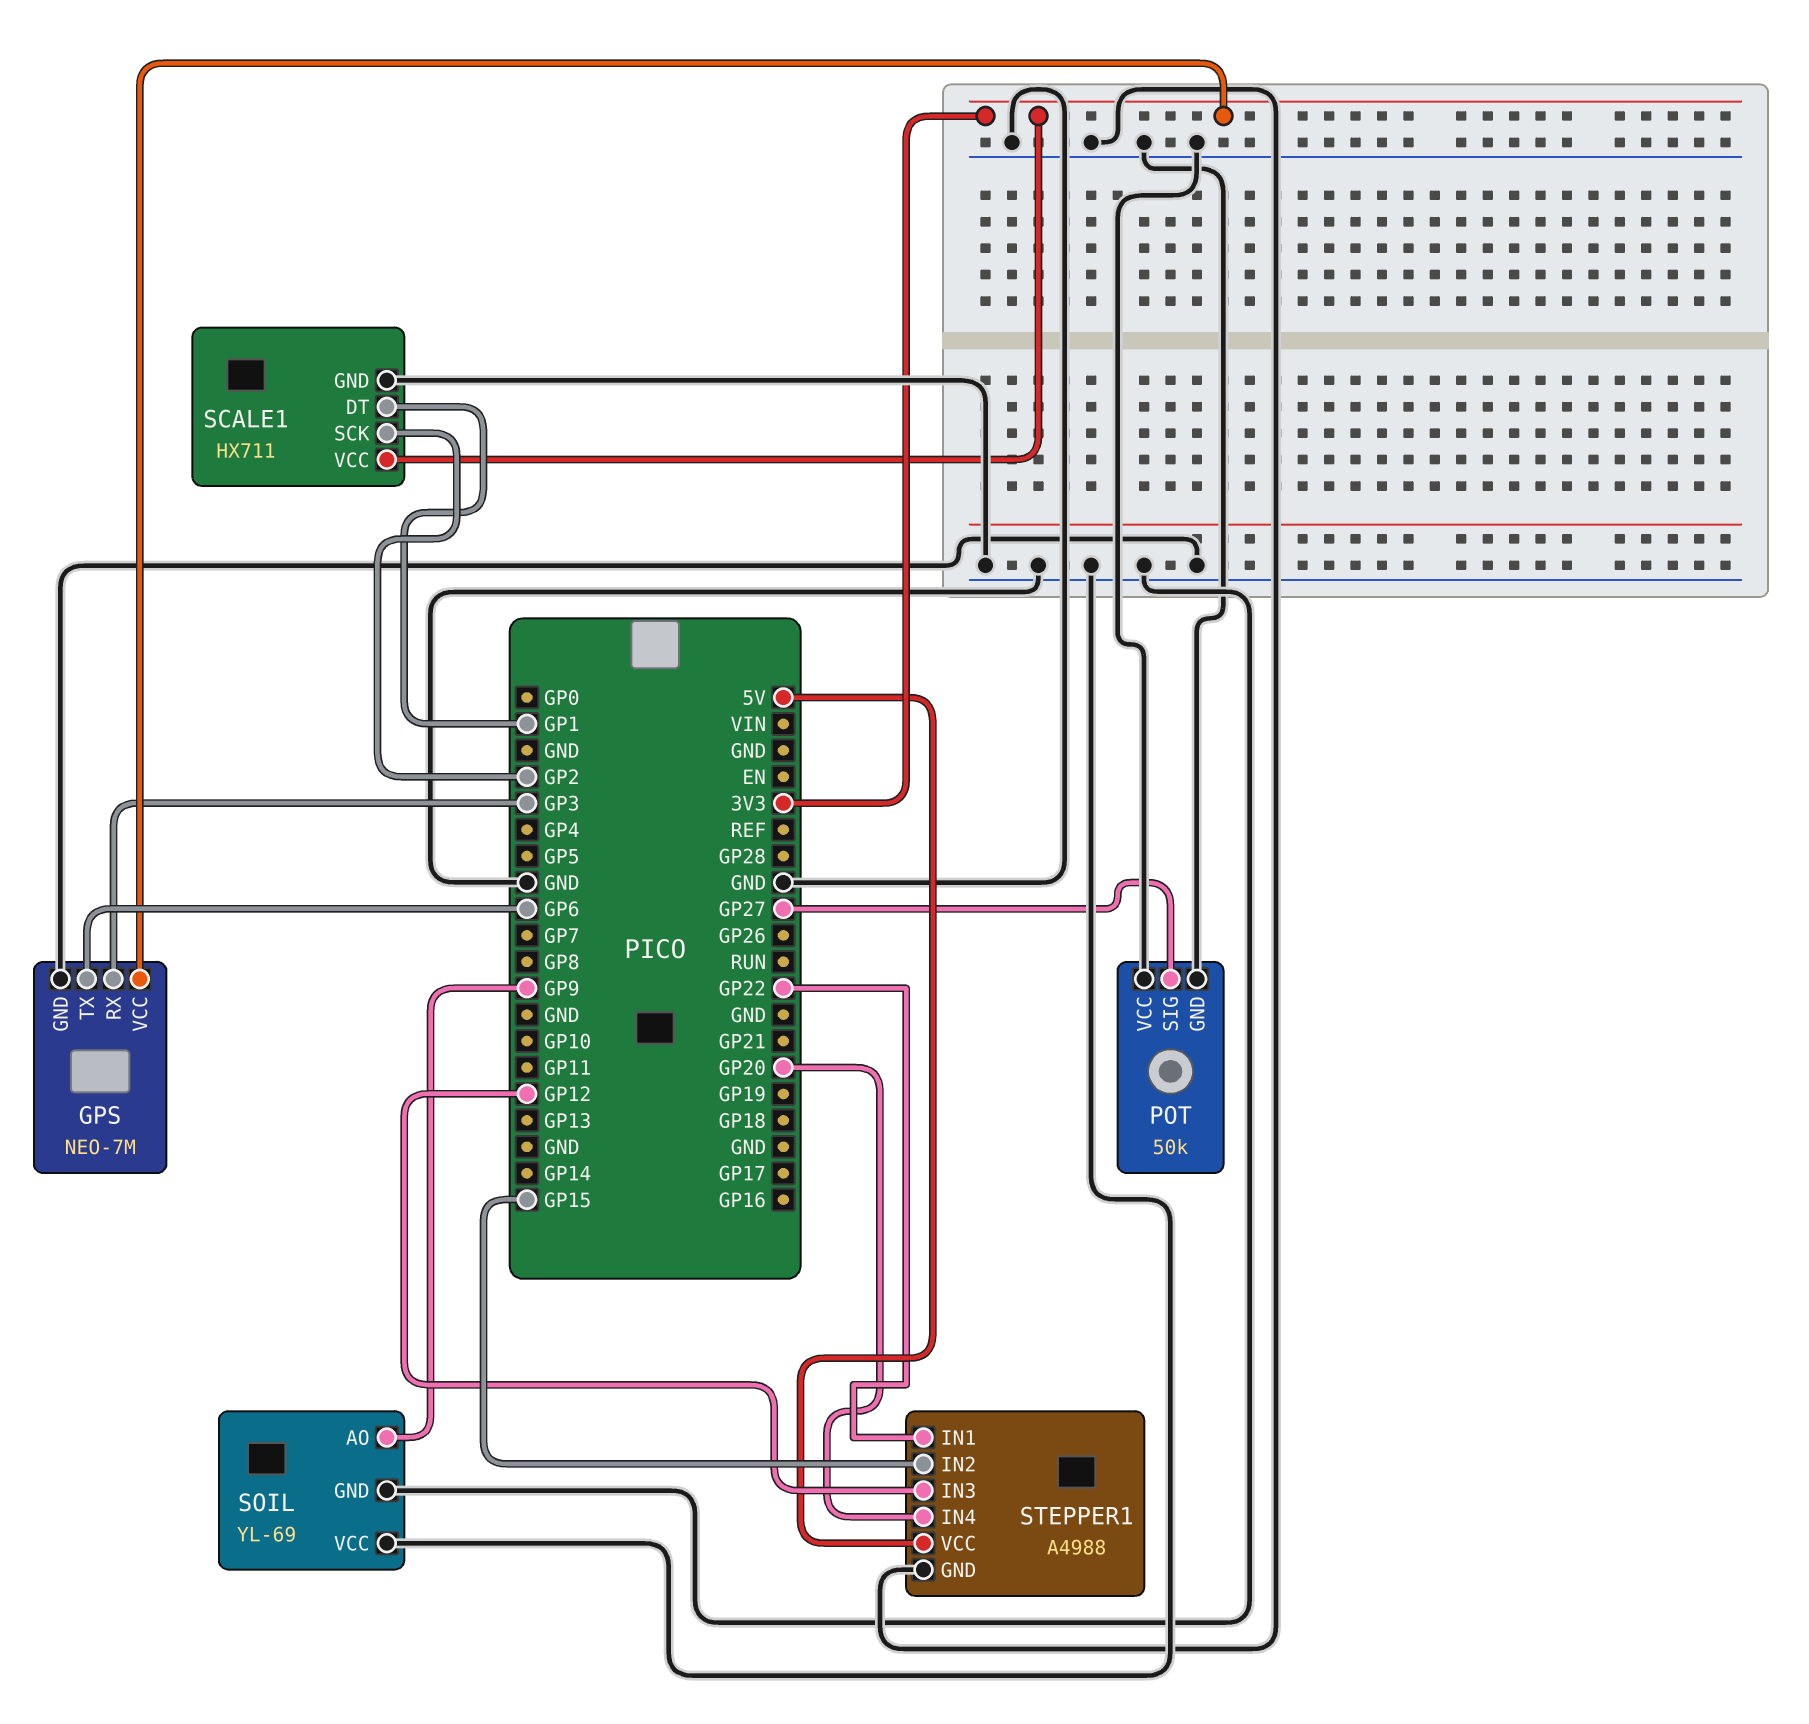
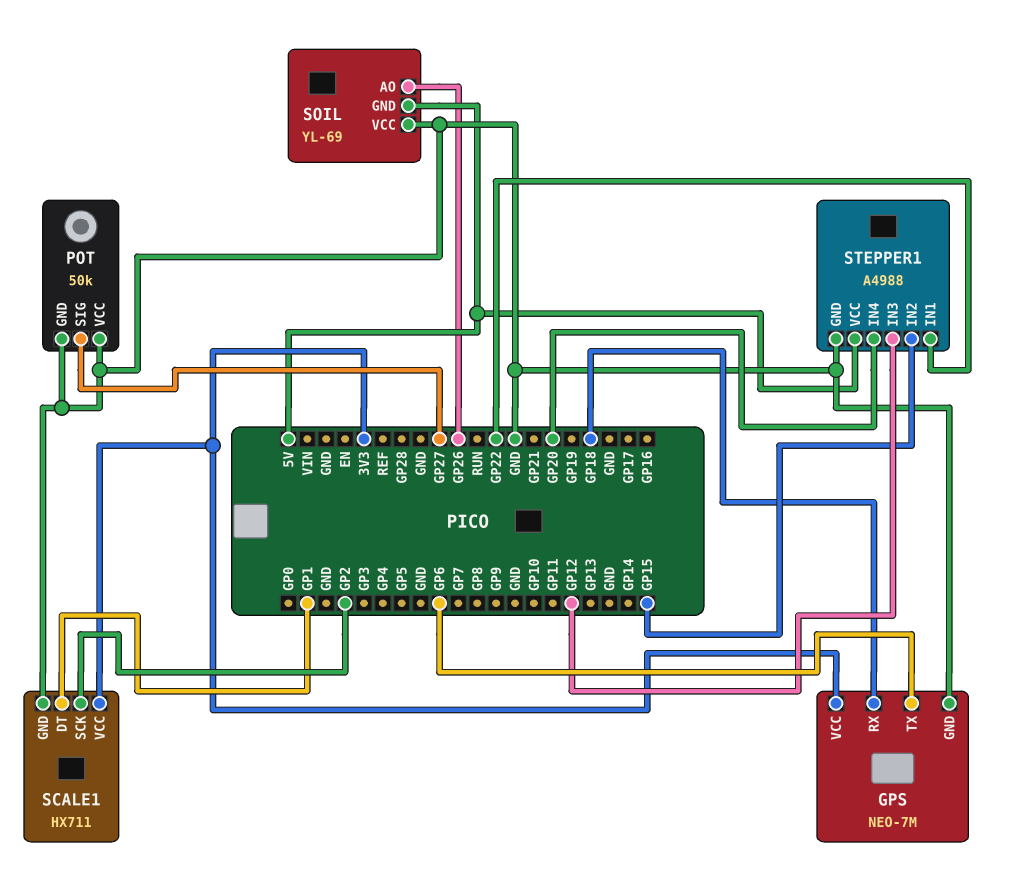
GPS pin RX: GP3 -> GP18
SOIL pin AO: GP9 -> GP26
SOIL pin GND: GND -> 5V

